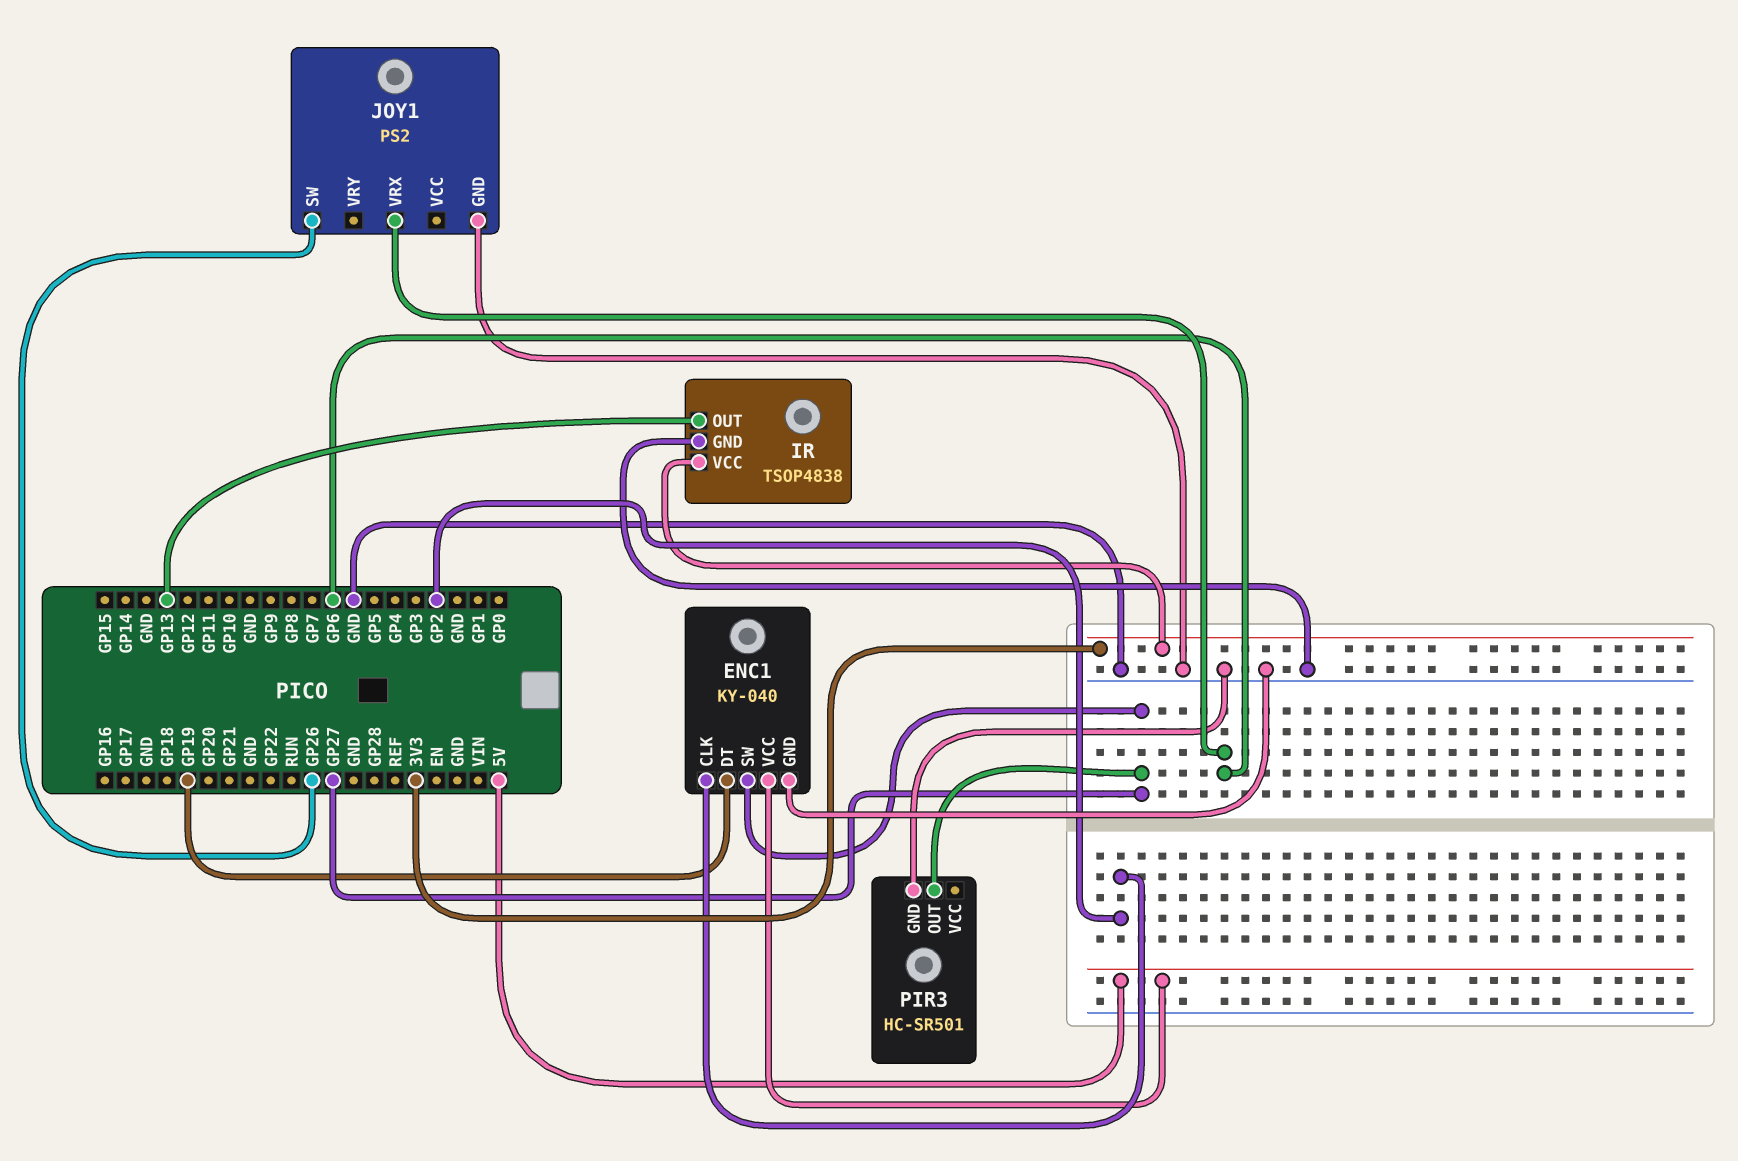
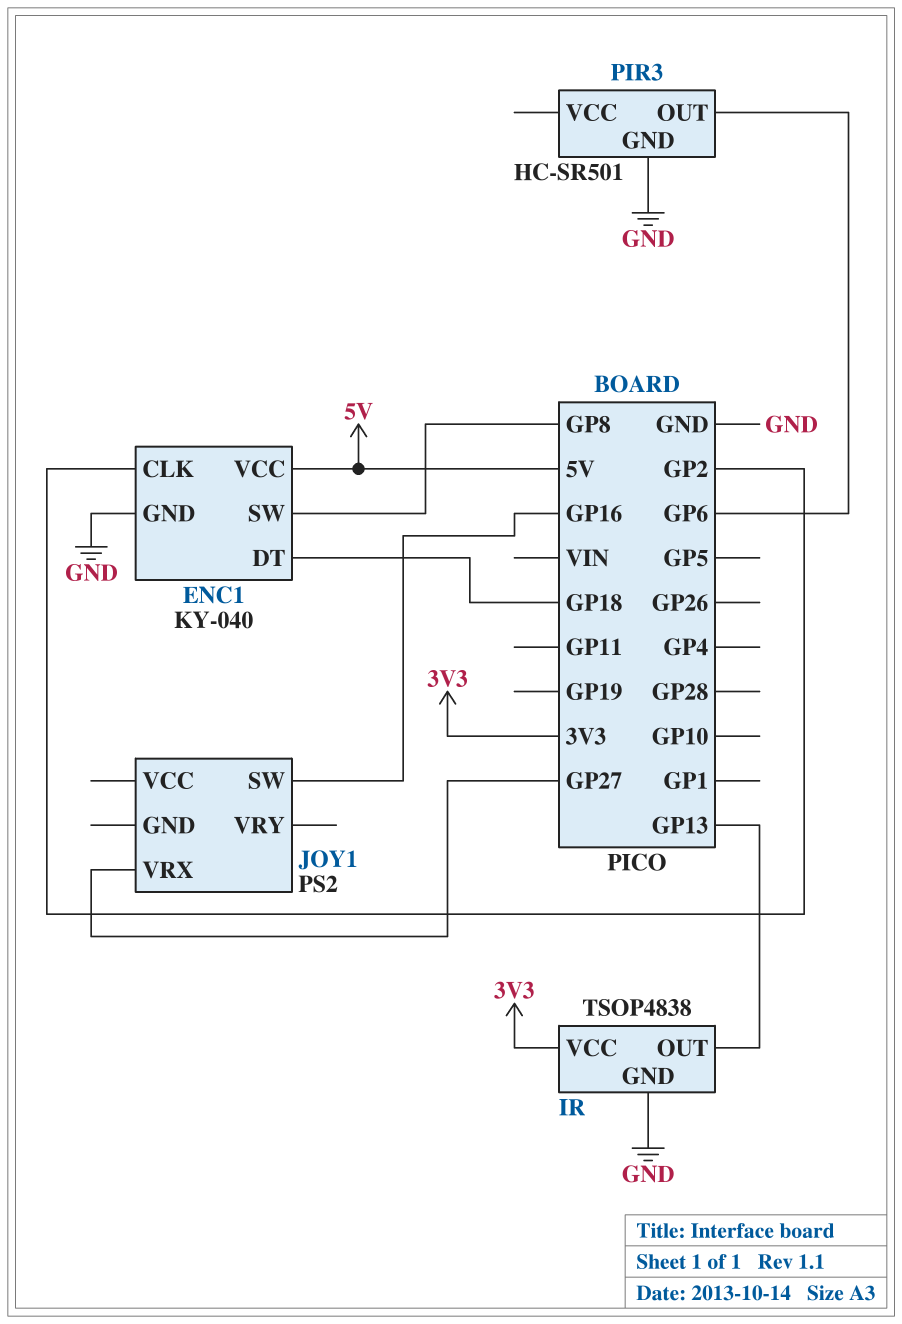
ENC1 pin DT: GP19 -> GP18
ENC1 pin SW: GP27 -> GP8
JOY1 pin GND: GND -> none
JOY1 pin SW: GP26 -> GP16
JOY1 pin VRX: GP6 -> GP27
PIR3 pin OUT: GP27 -> GP6

